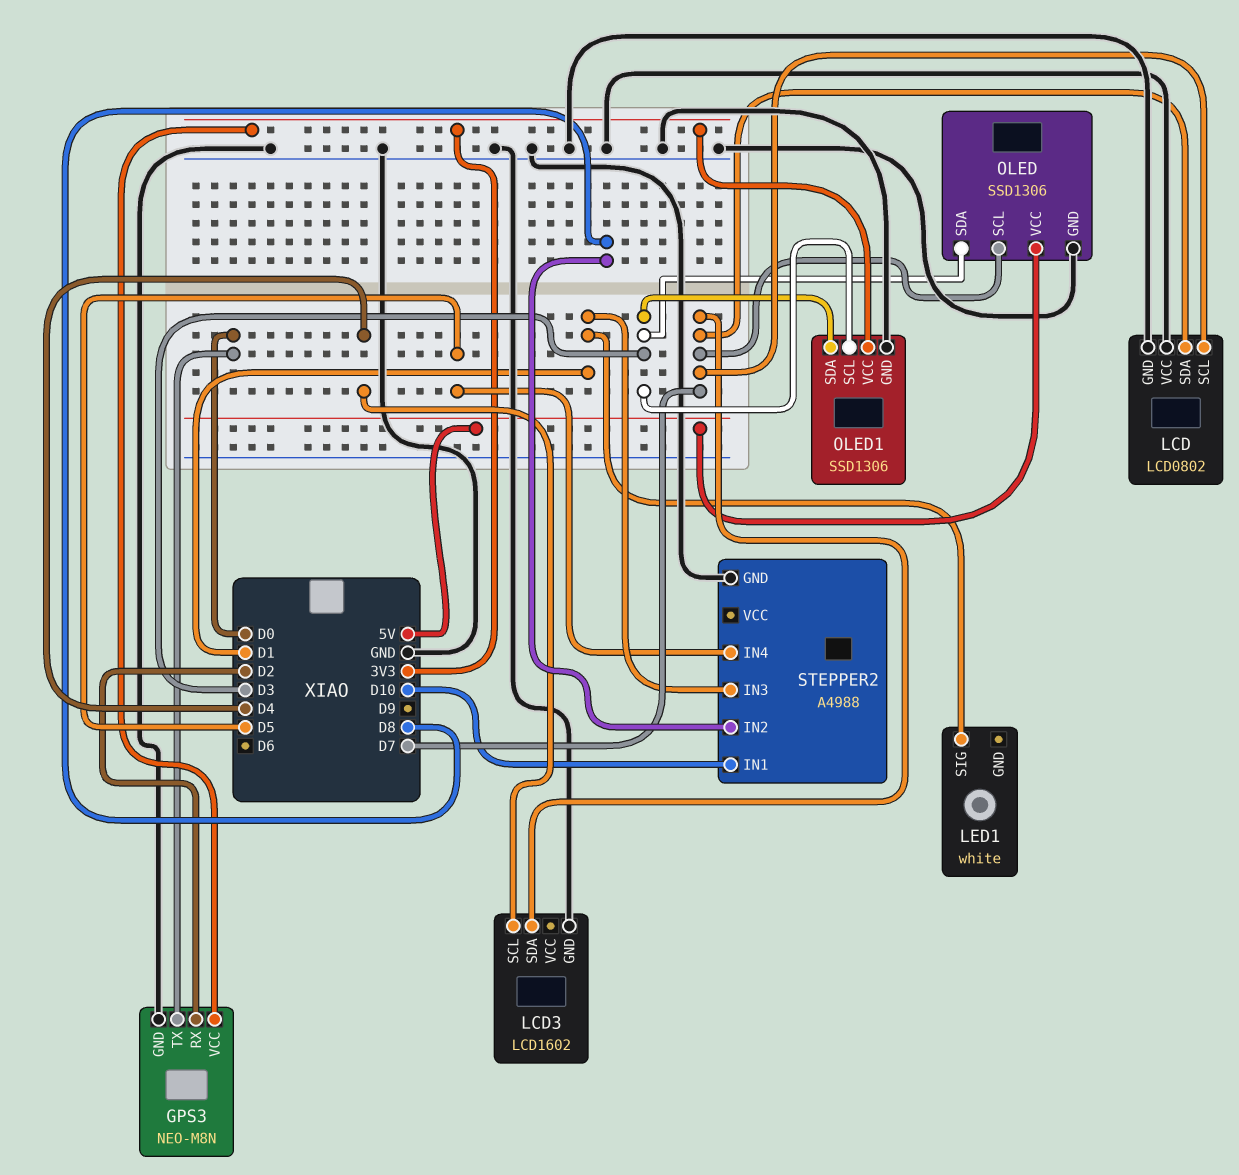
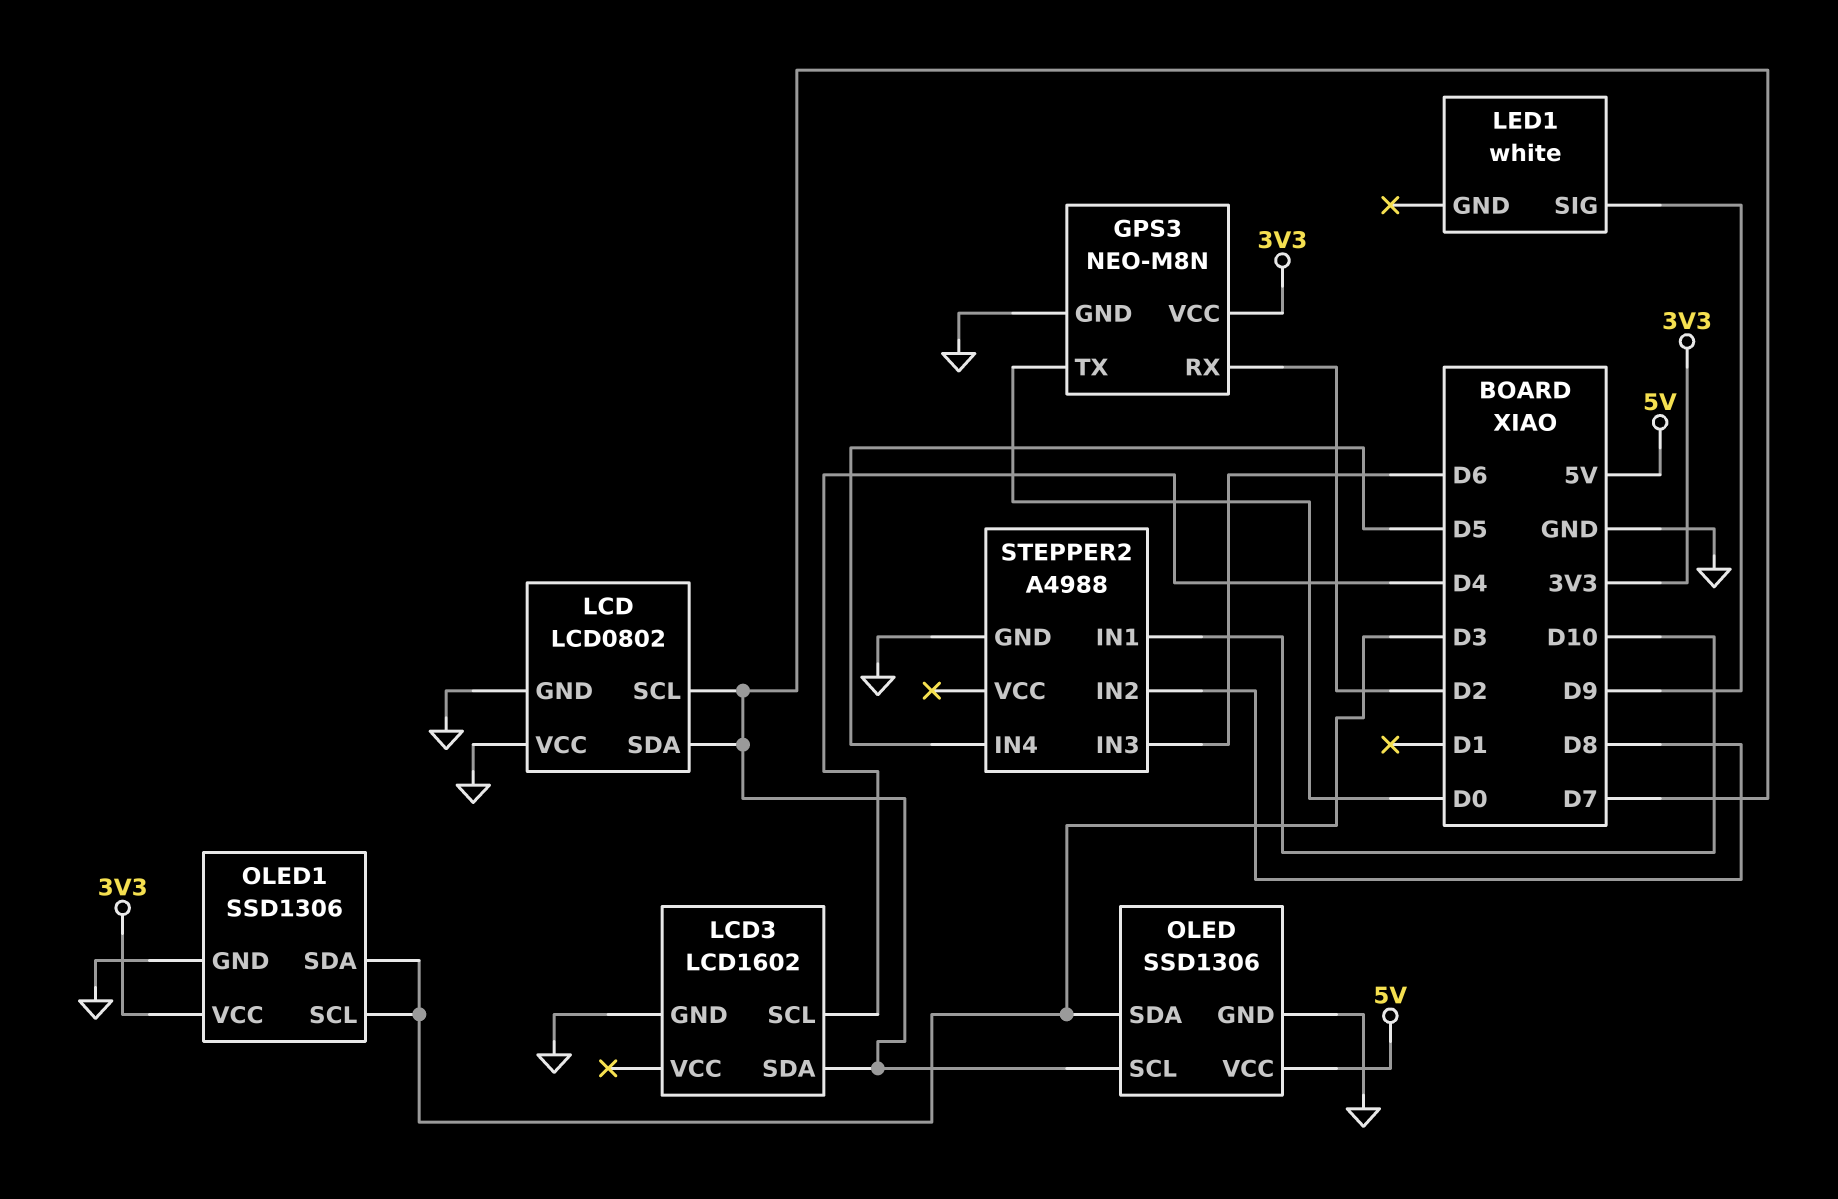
LED1 pin SIG: D1 -> D9
STEPPER2 pin IN3: D1 -> D6

